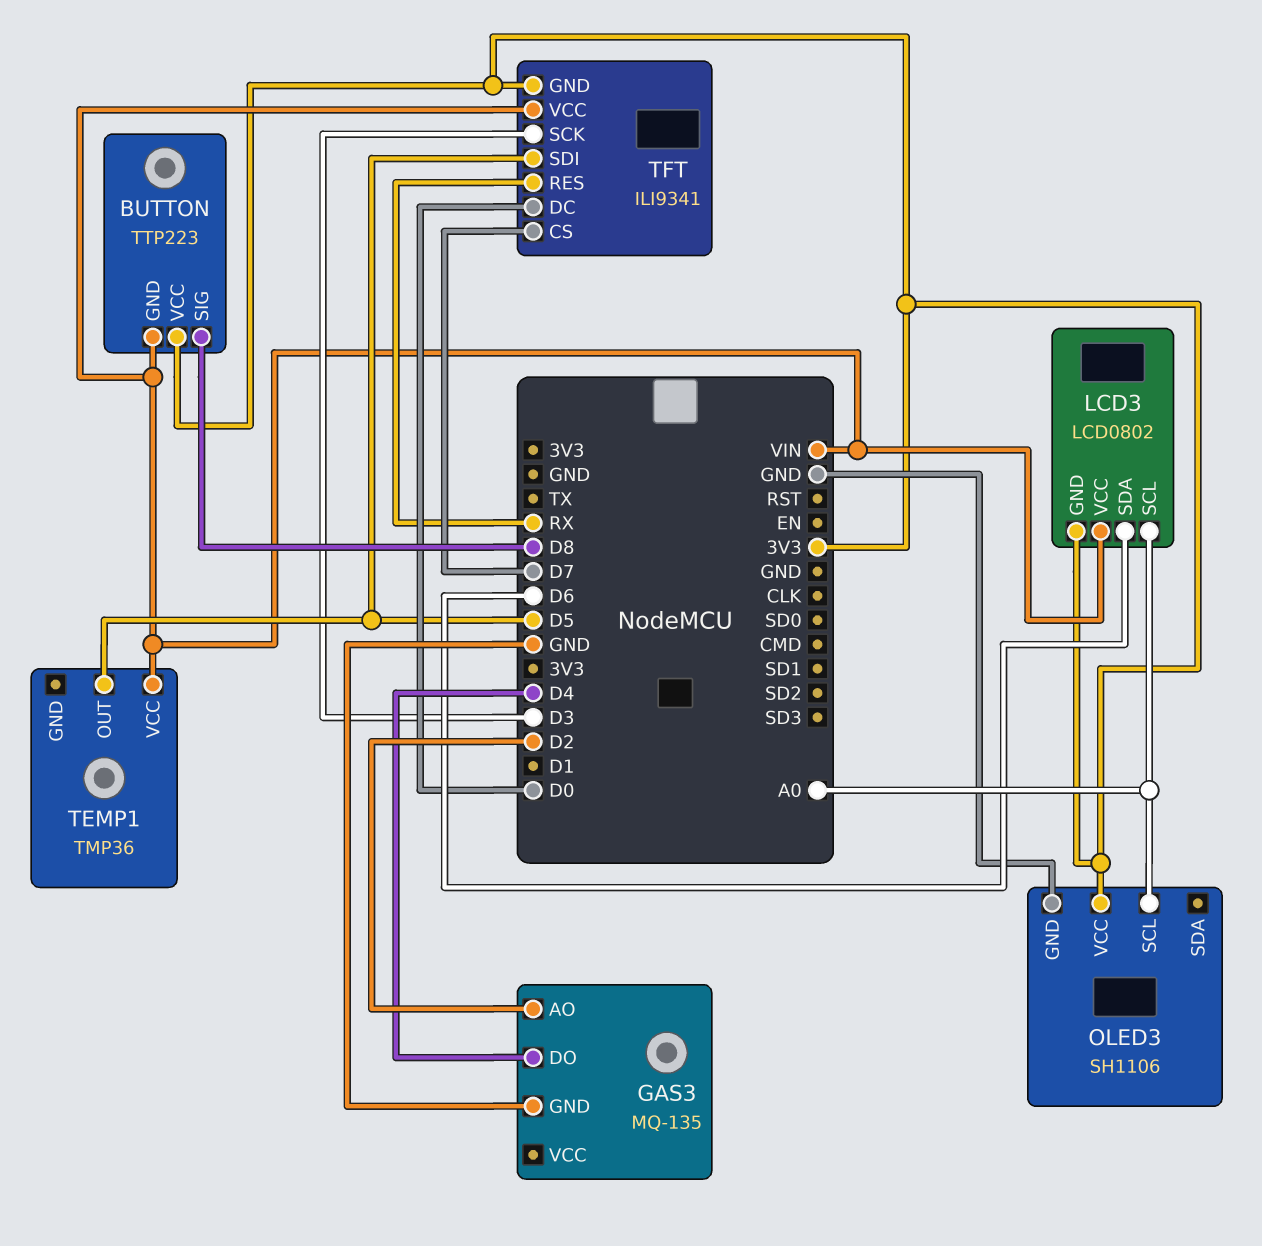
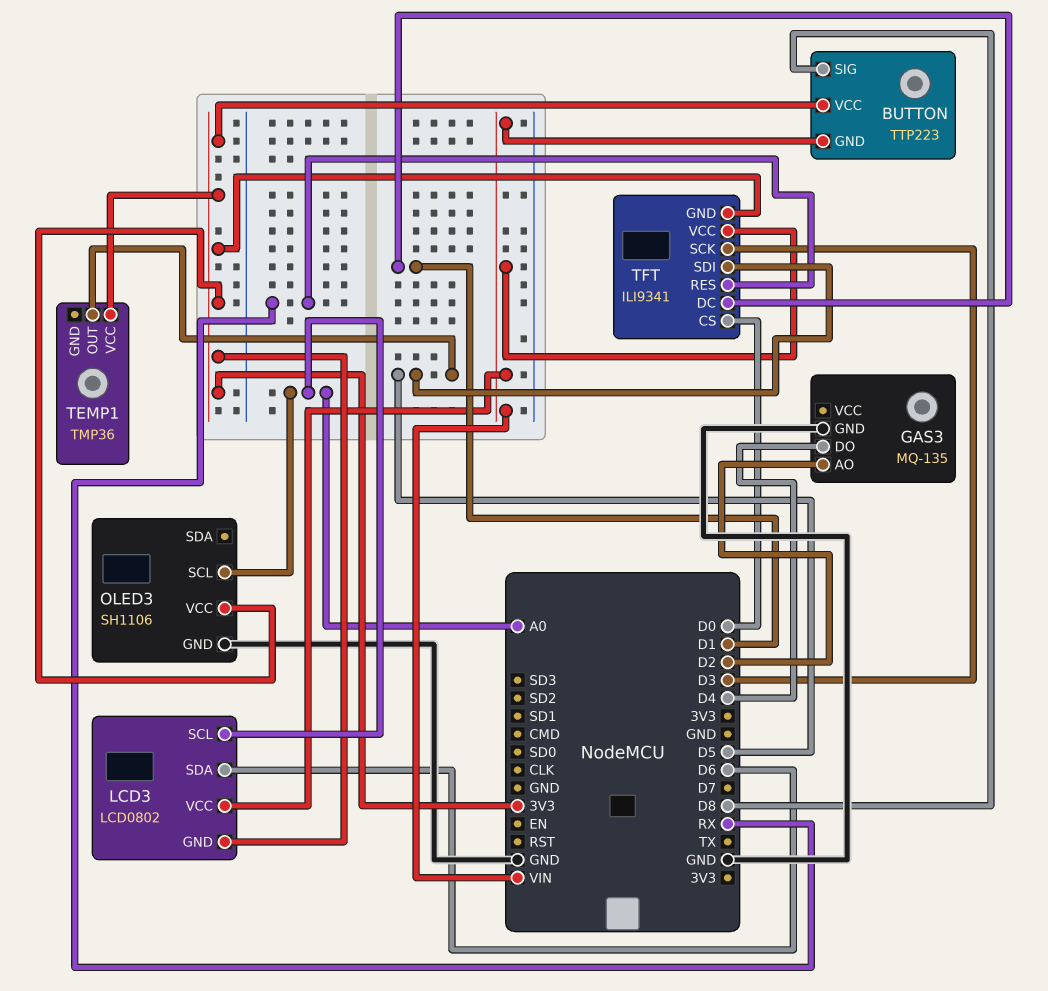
TEMP1 pin VCC: VIN -> 3V3
TFT pin CS: D7 -> D0
TFT pin DC: D0 -> D1

